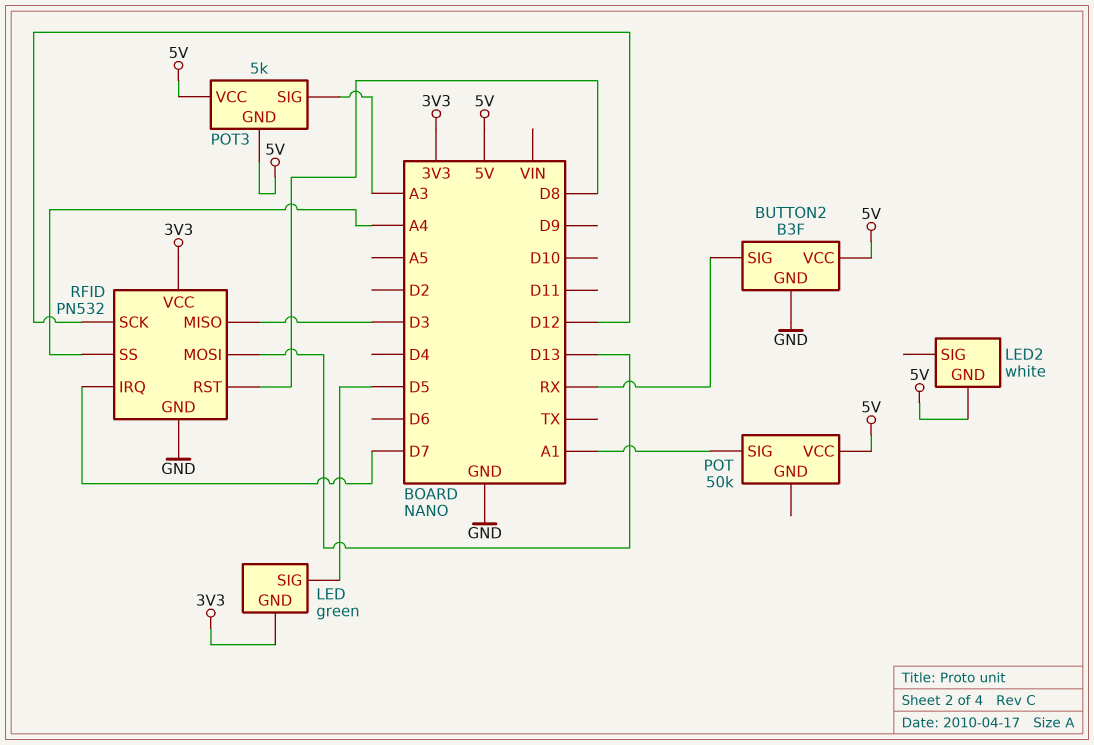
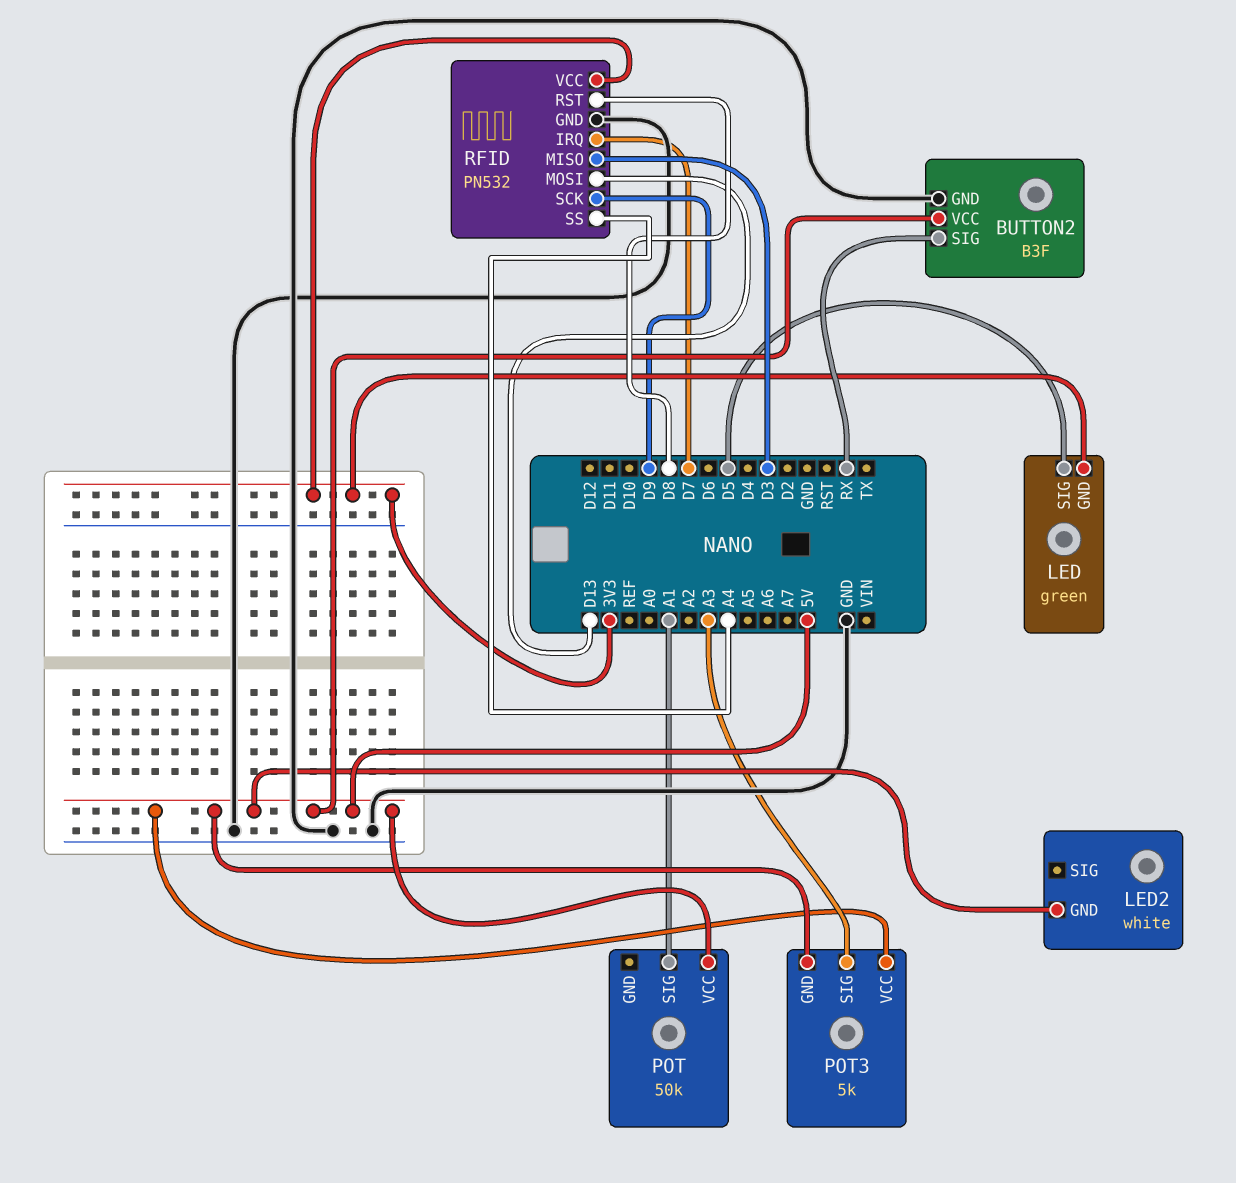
RFID pin SCK: D12 -> D9

